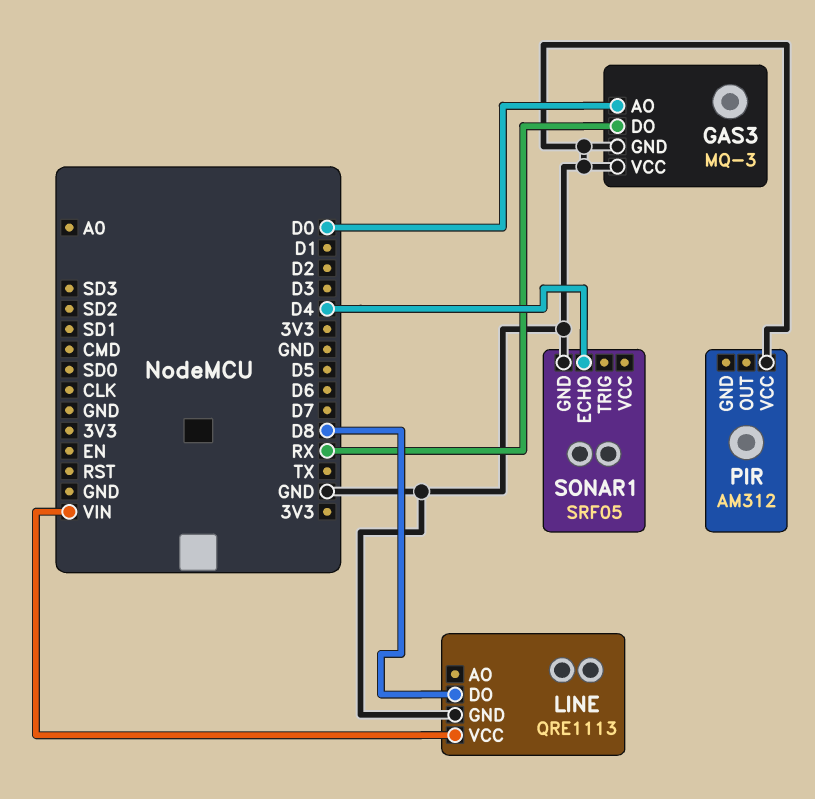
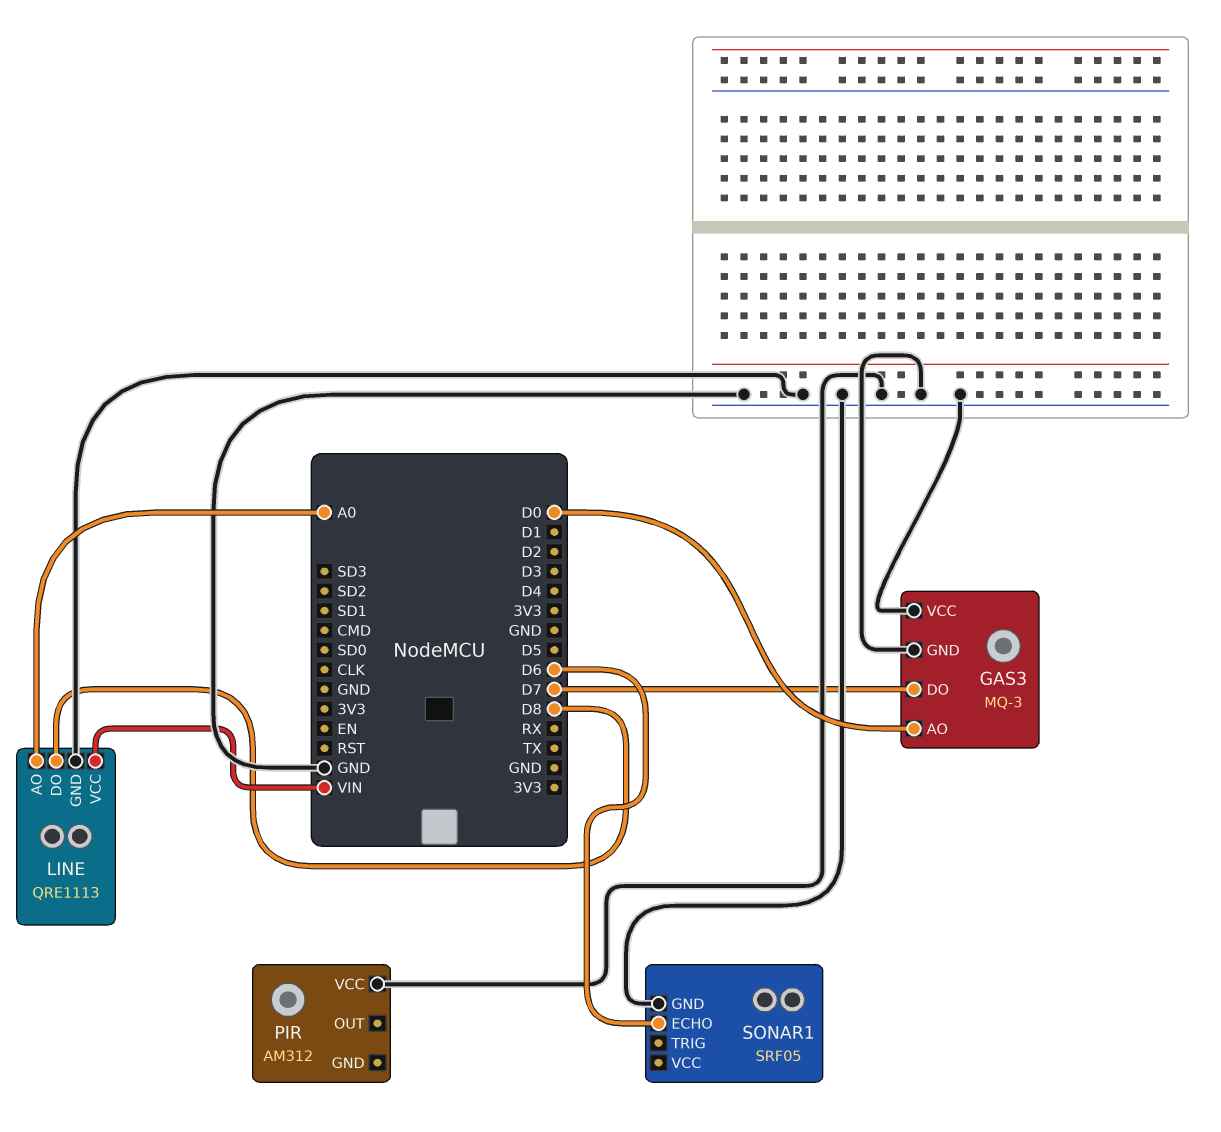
GAS3 pin DO: RX -> D7
LINE pin AO: none -> A0
SONAR1 pin ECHO: D4 -> D6

